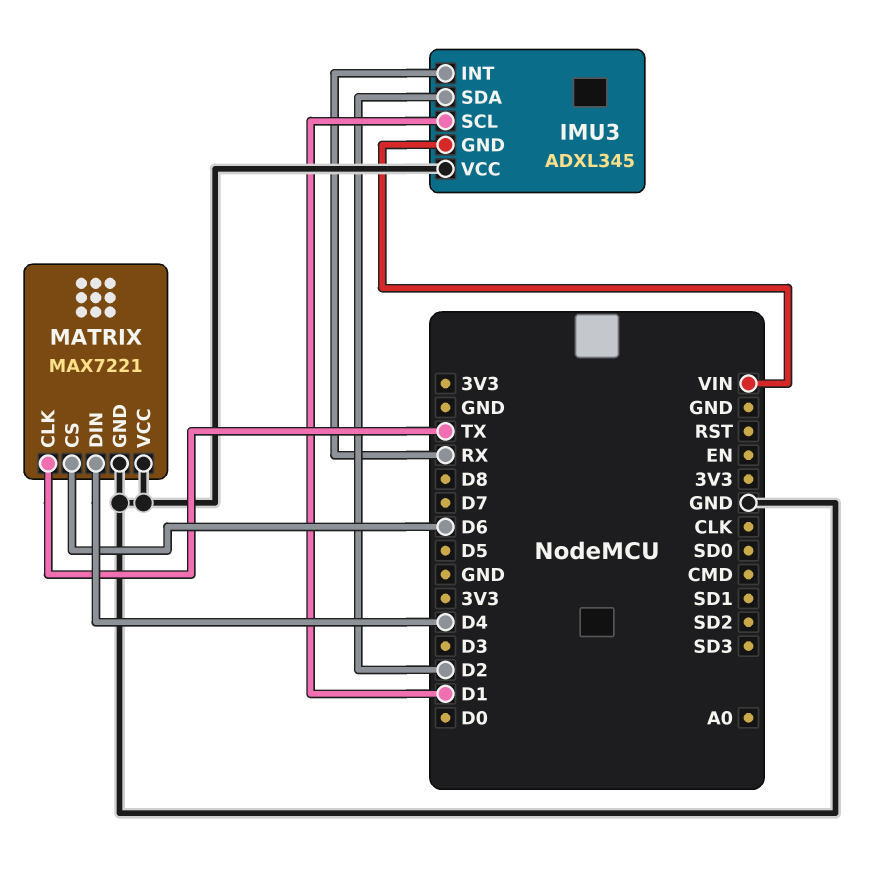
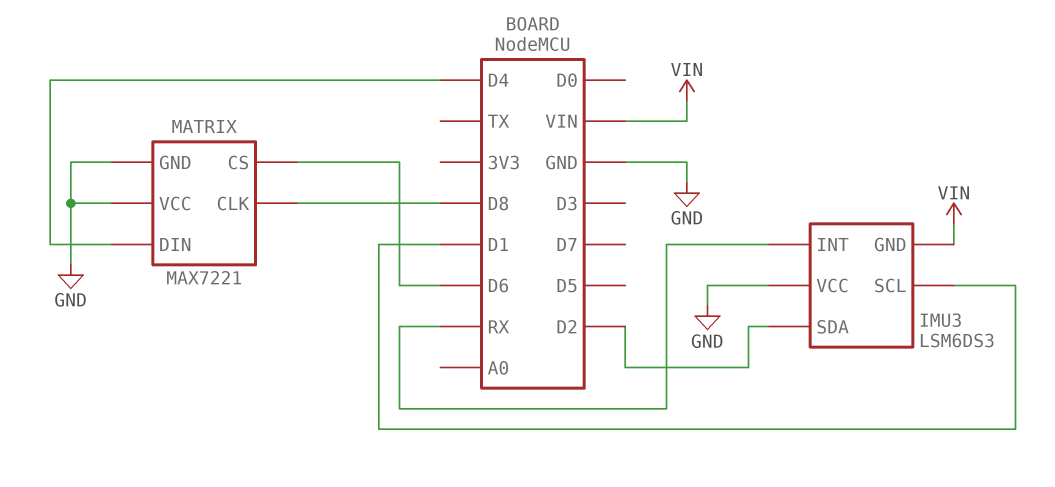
IMU3: ADXL345 -> LSM6DS3
MATRIX pin CLK: TX -> D8

